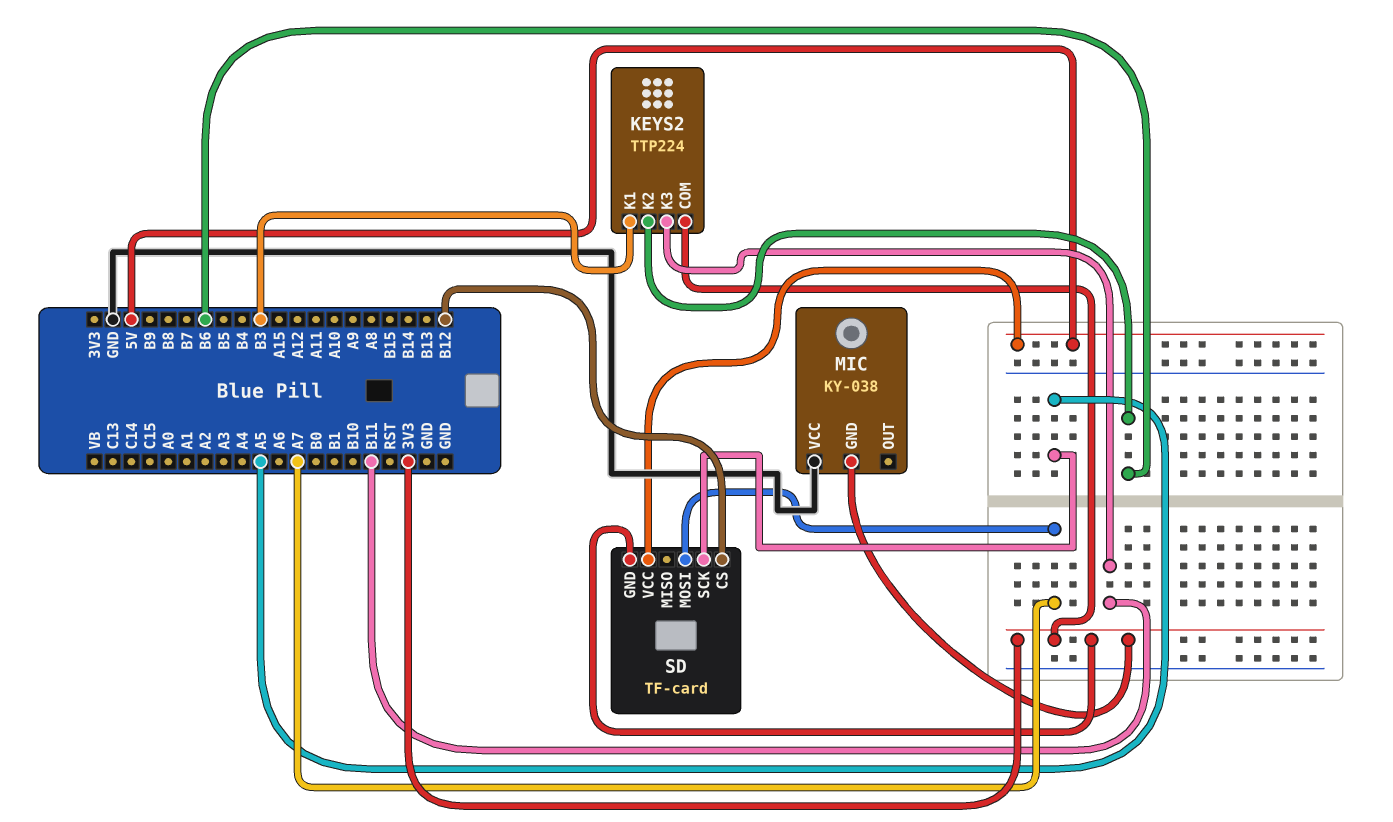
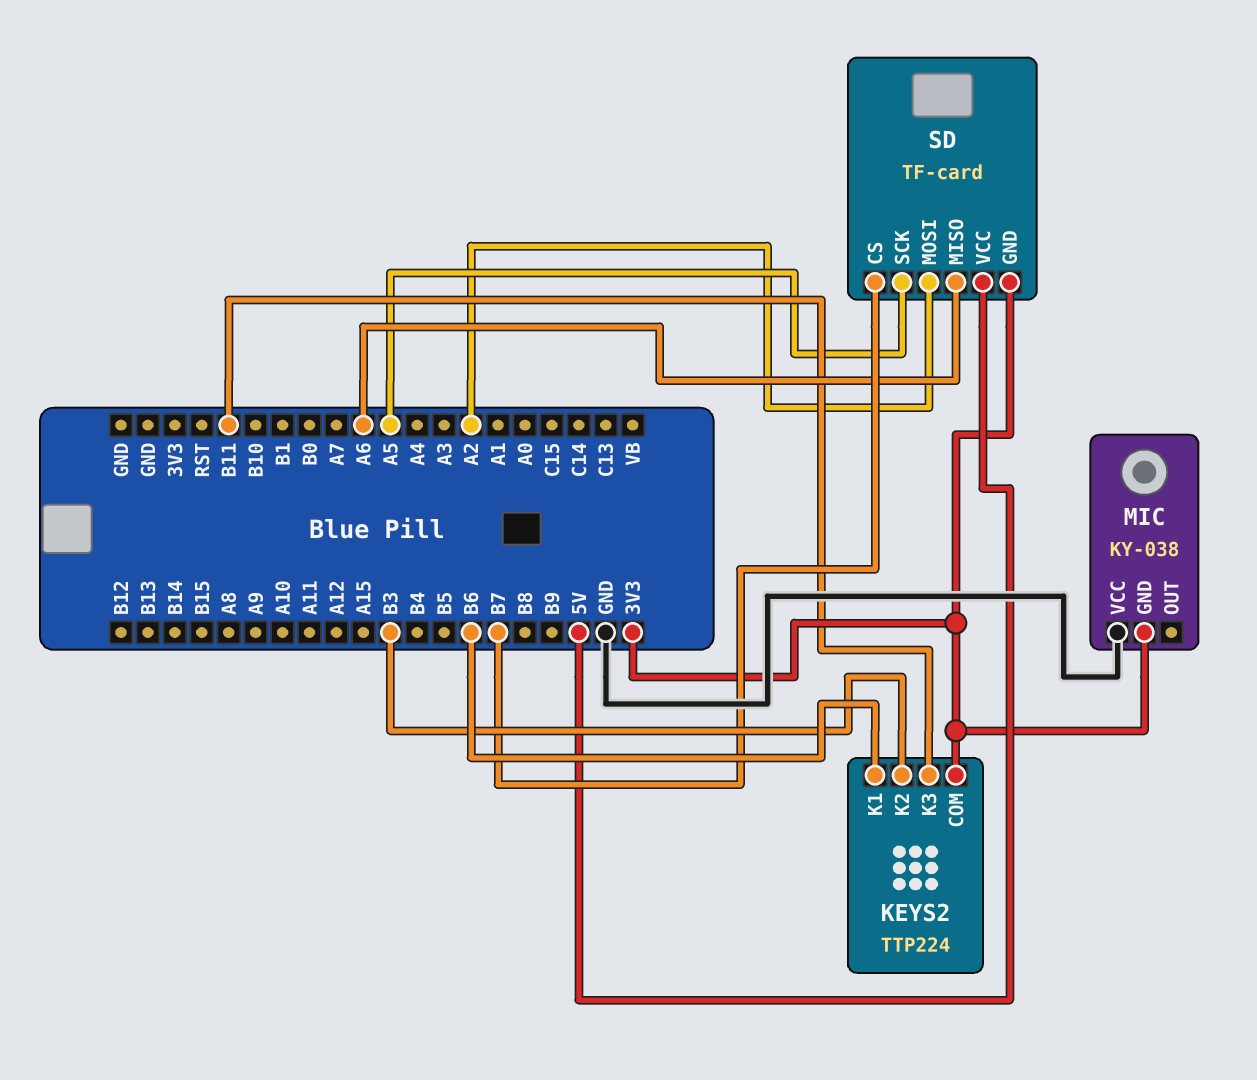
KEYS2 pin K1: B3 -> B6
KEYS2 pin K2: B6 -> B3
SD pin CS: B12 -> B7
SD pin MISO: none -> A6
SD pin MOSI: A7 -> A2

